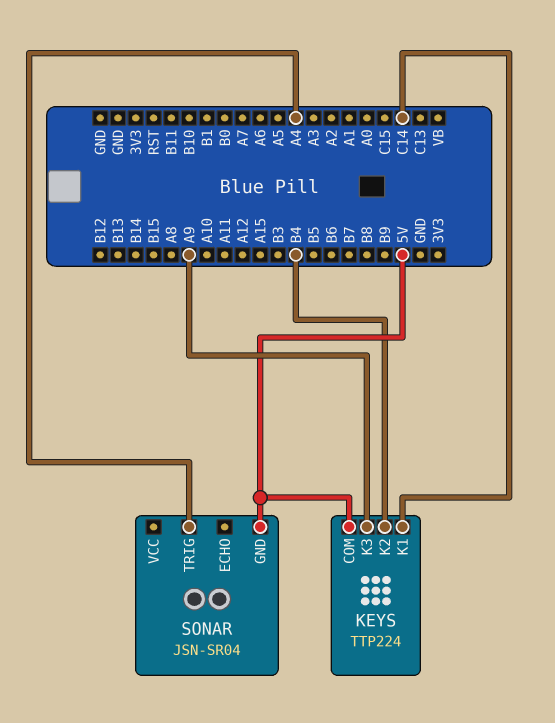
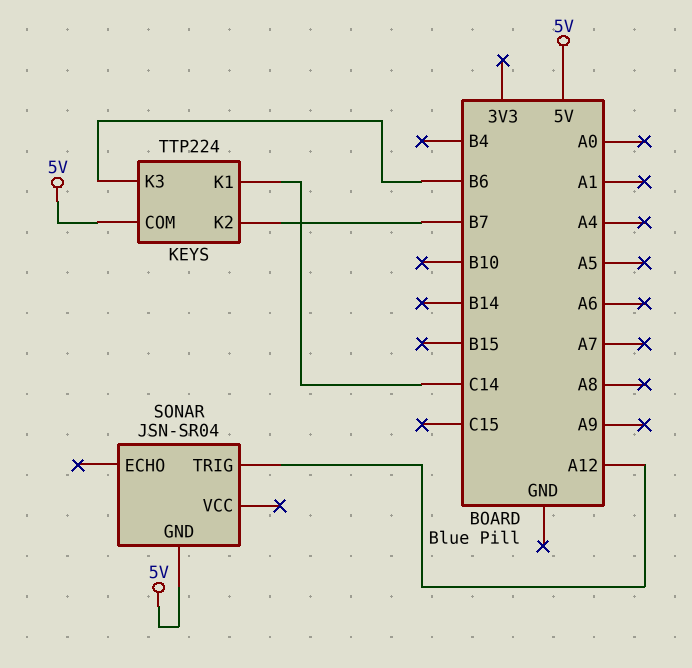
KEYS pin K2: B4 -> B7
KEYS pin K3: A9 -> B6
SONAR pin TRIG: A4 -> A12

